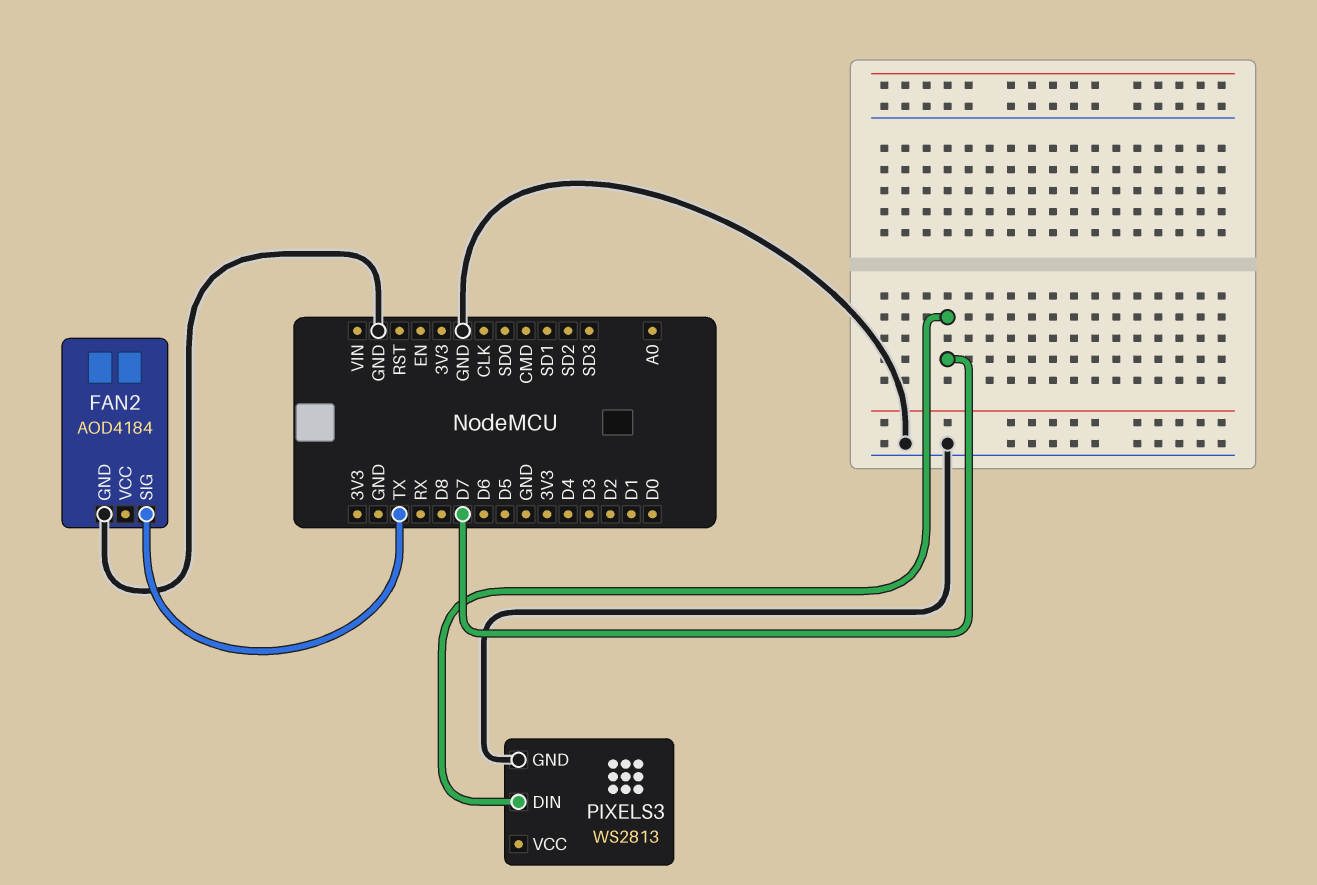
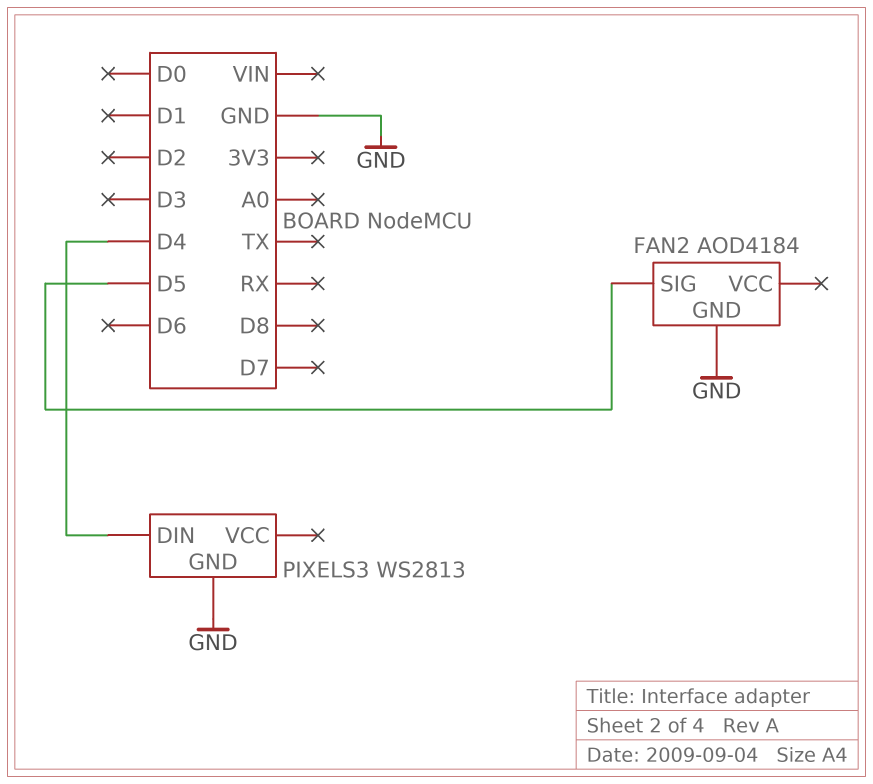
FAN2 pin SIG: TX -> D5
PIXELS3 pin DIN: D7 -> D4

